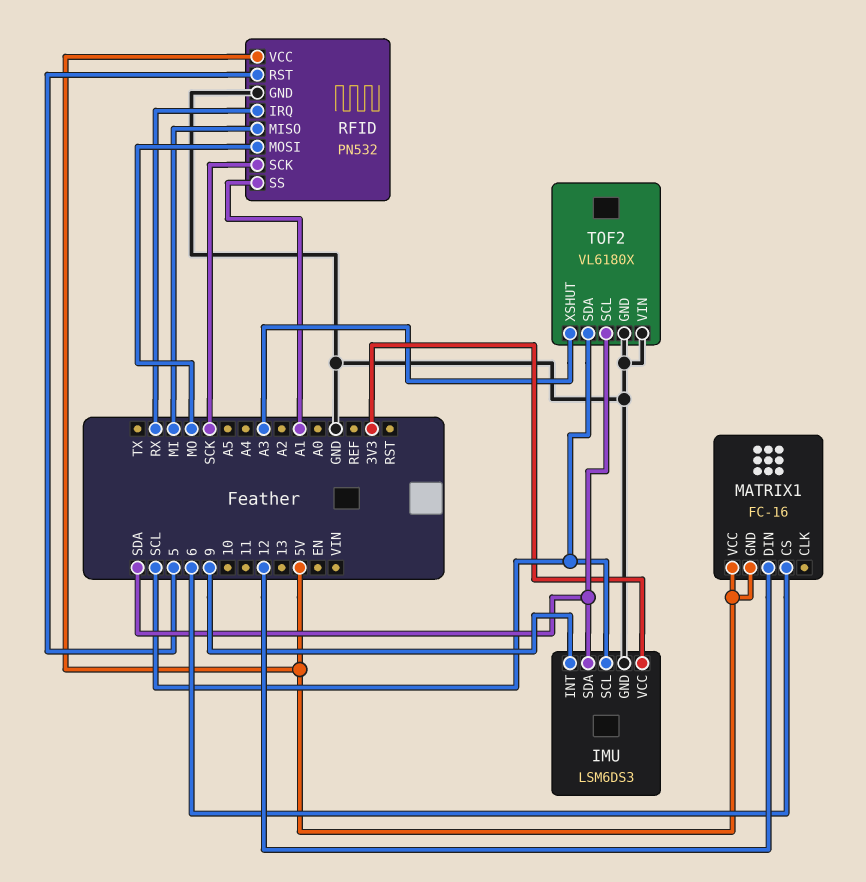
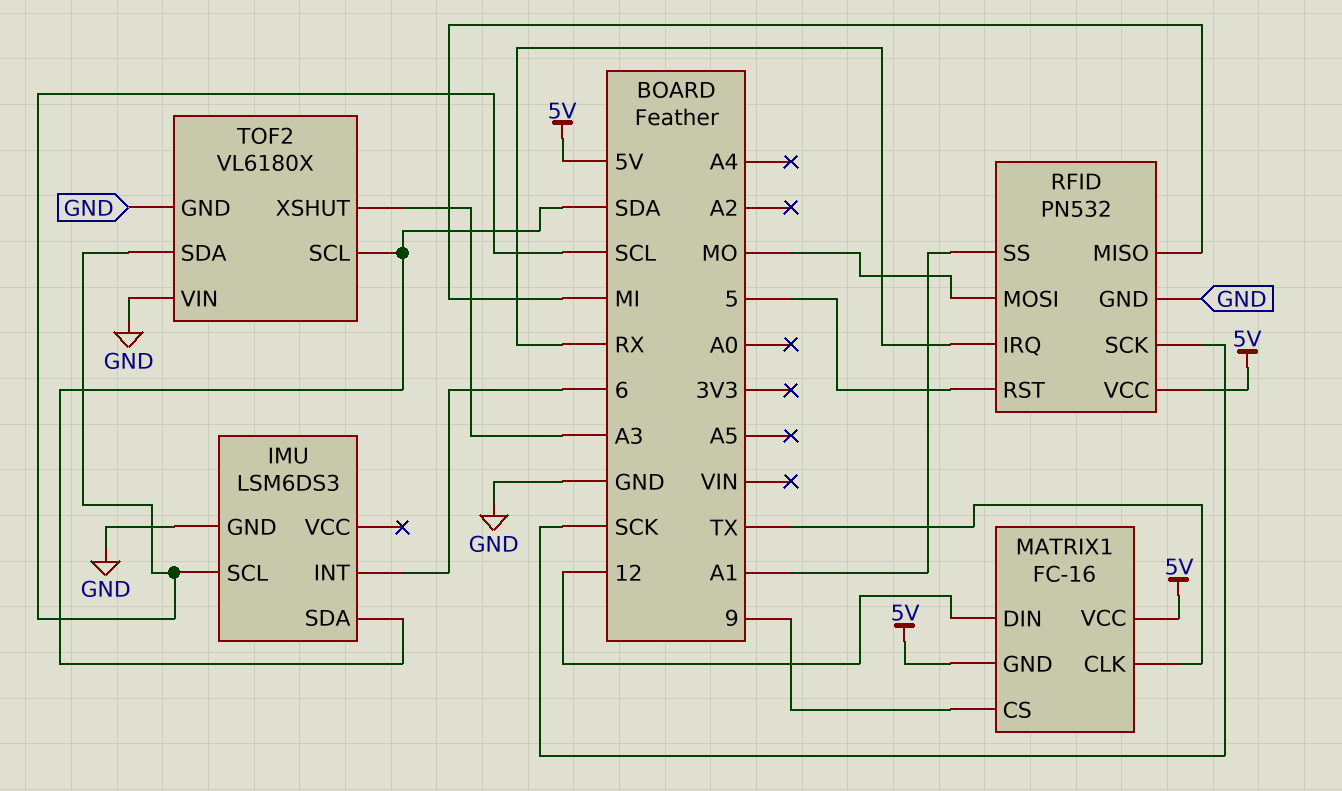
IMU pin INT: 9 -> 6
IMU pin VCC: 3V3 -> none
MATRIX1 pin CLK: none -> TX
MATRIX1 pin CS: 6 -> 9

